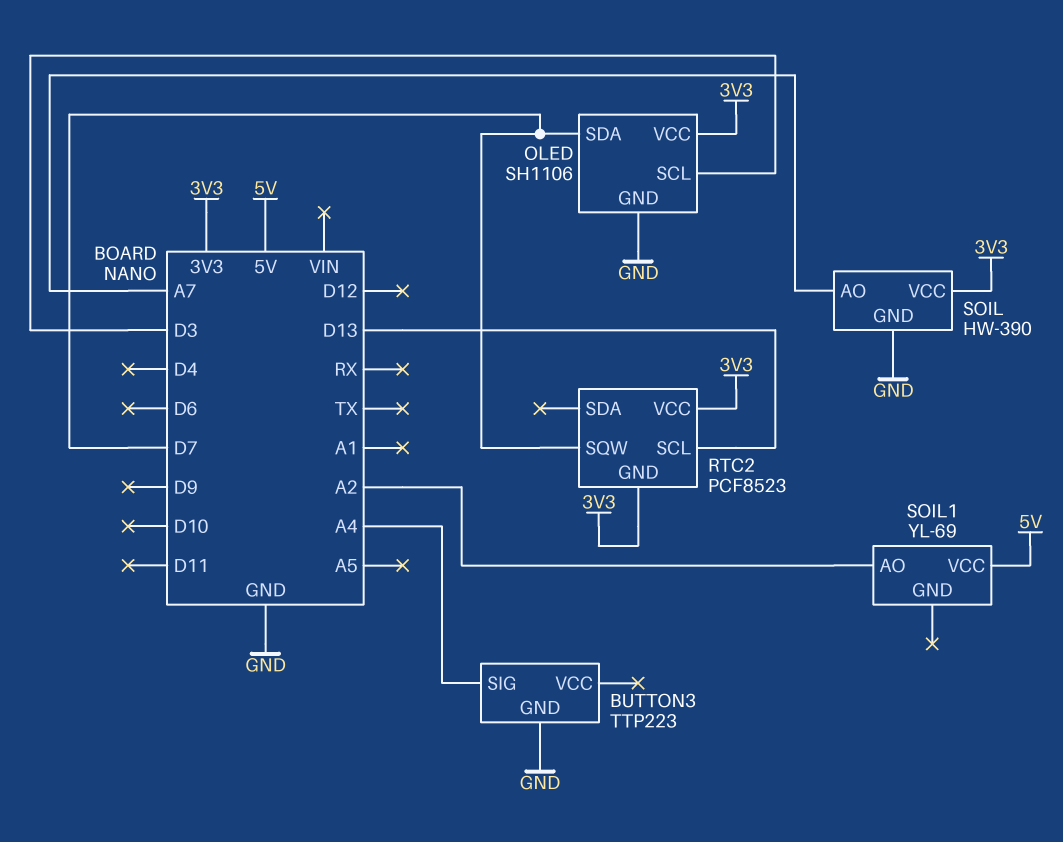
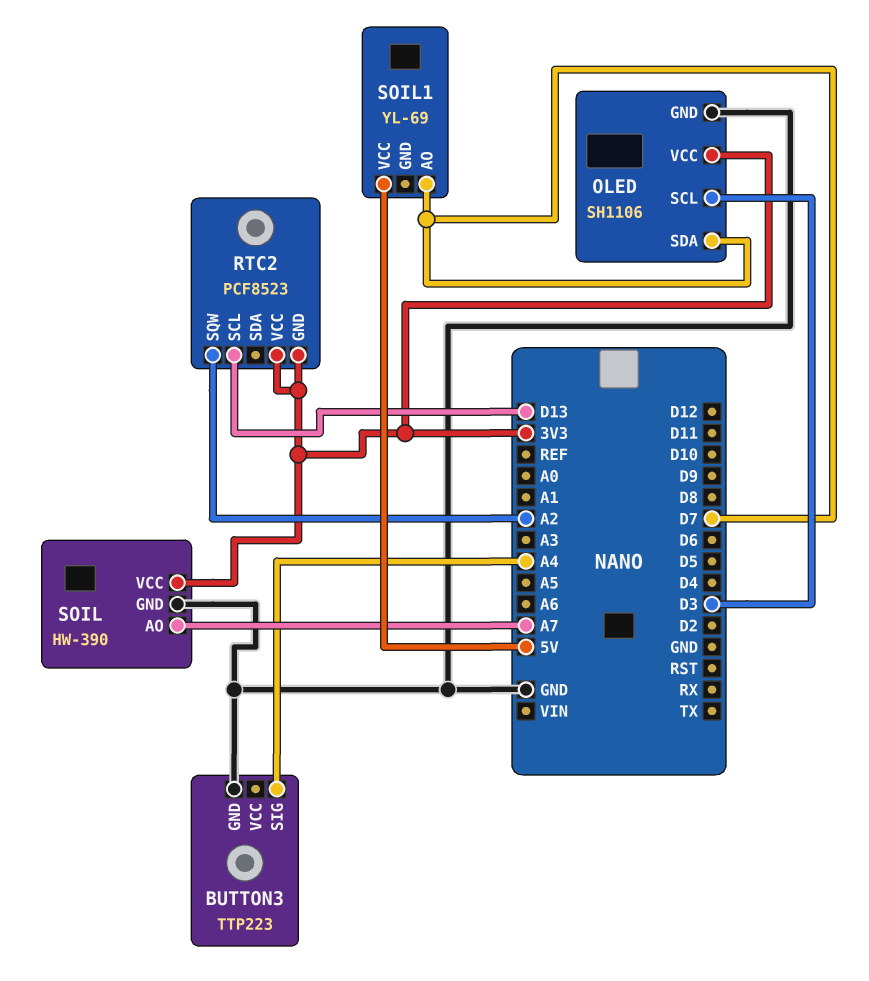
RTC2 pin SQW: D7 -> A2
SOIL1 pin AO: A2 -> D7

